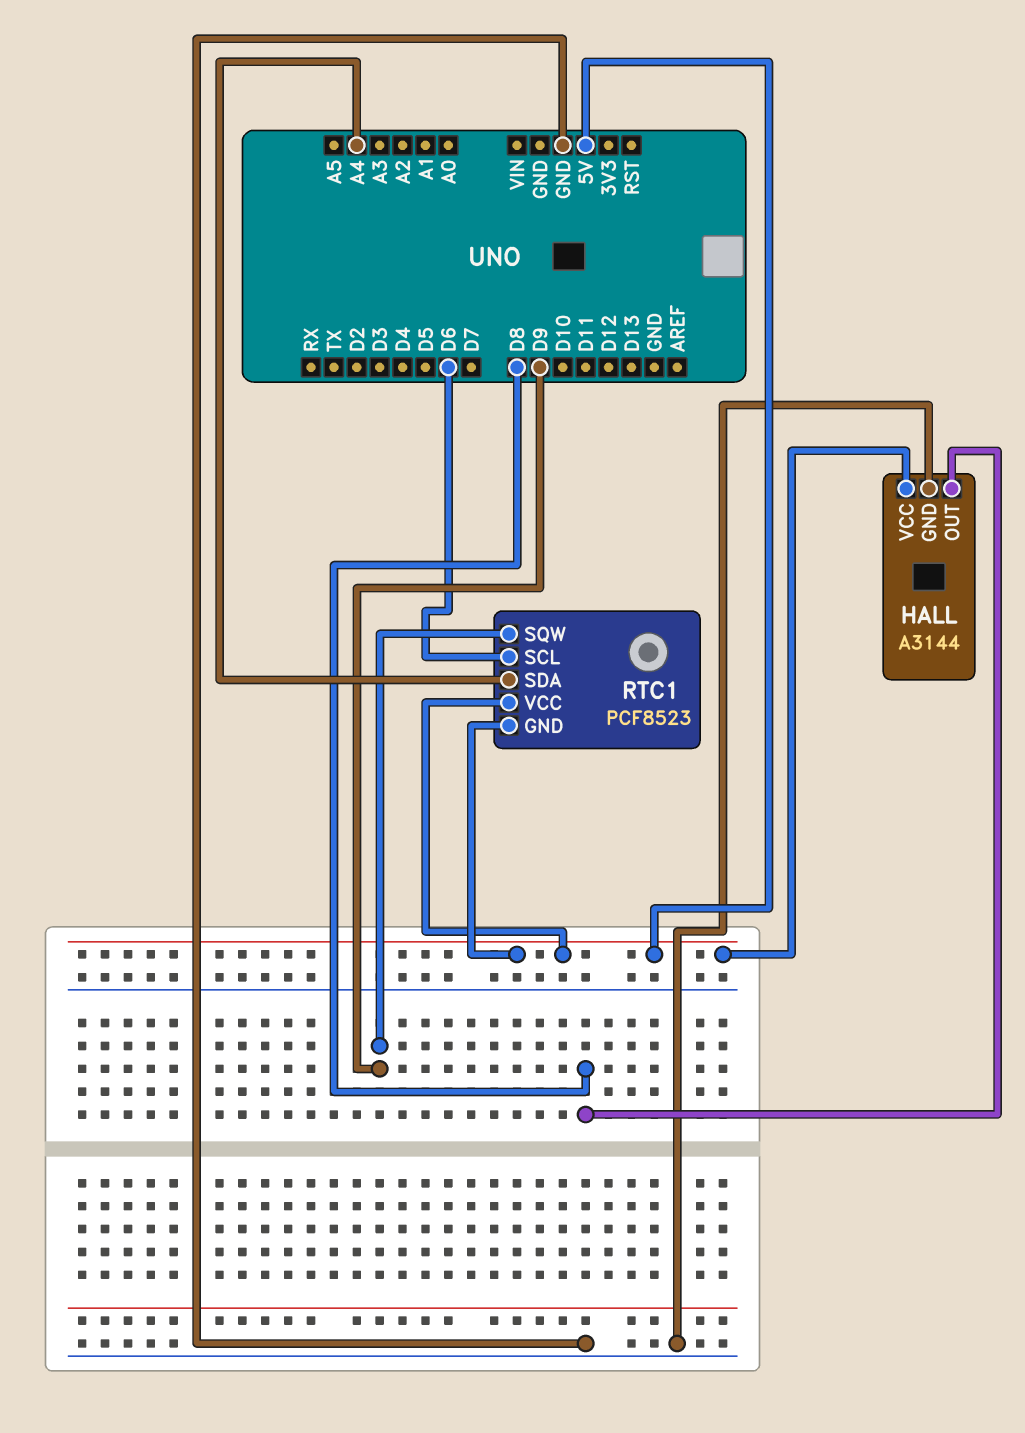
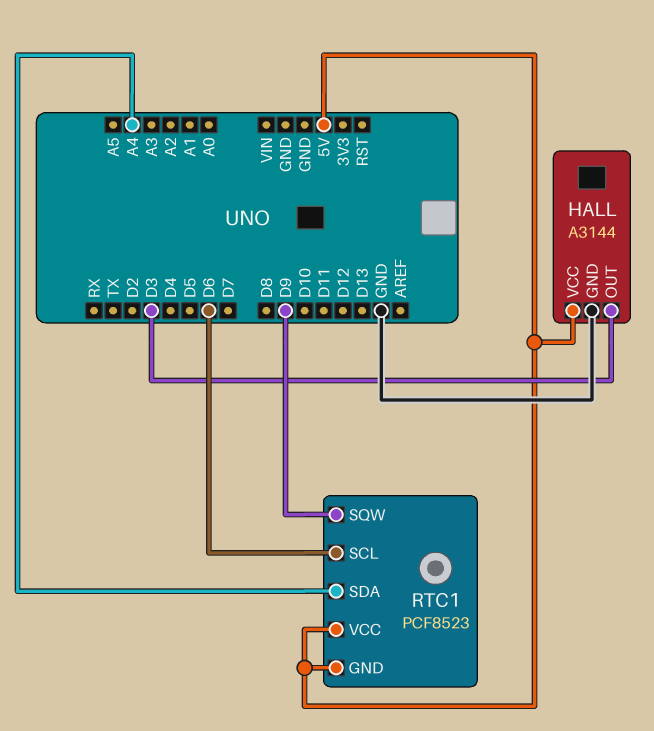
HALL pin OUT: D8 -> D3

